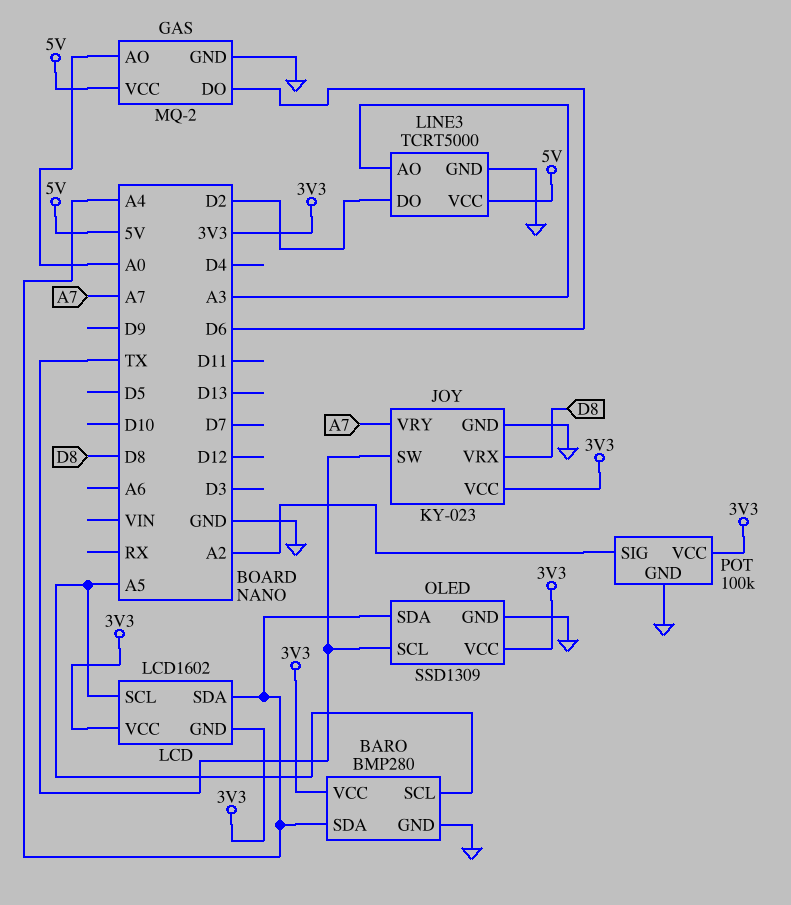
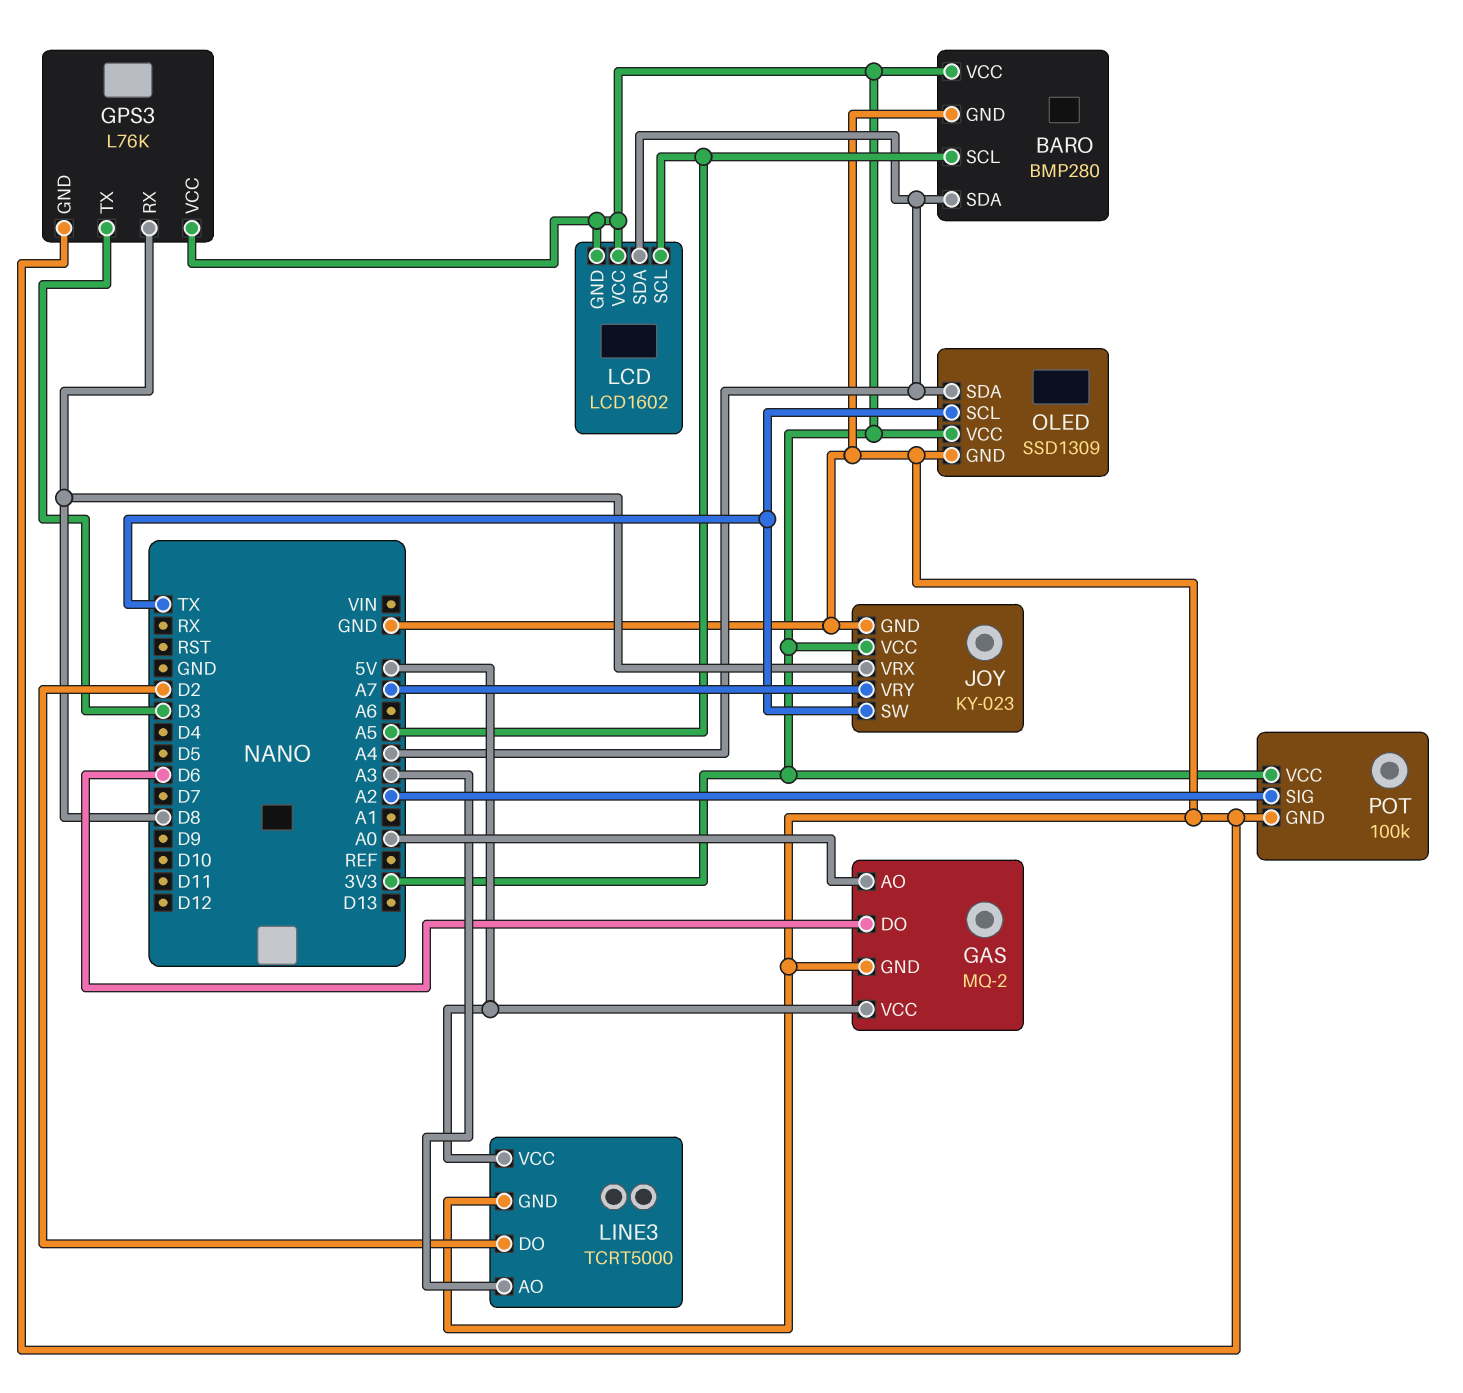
GPS3: none -> L76K
GPS3 pin GND: none -> GND
GPS3 pin RX: none -> D8
GPS3 pin TX: none -> D3
GPS3 pin VCC: none -> 3V3

